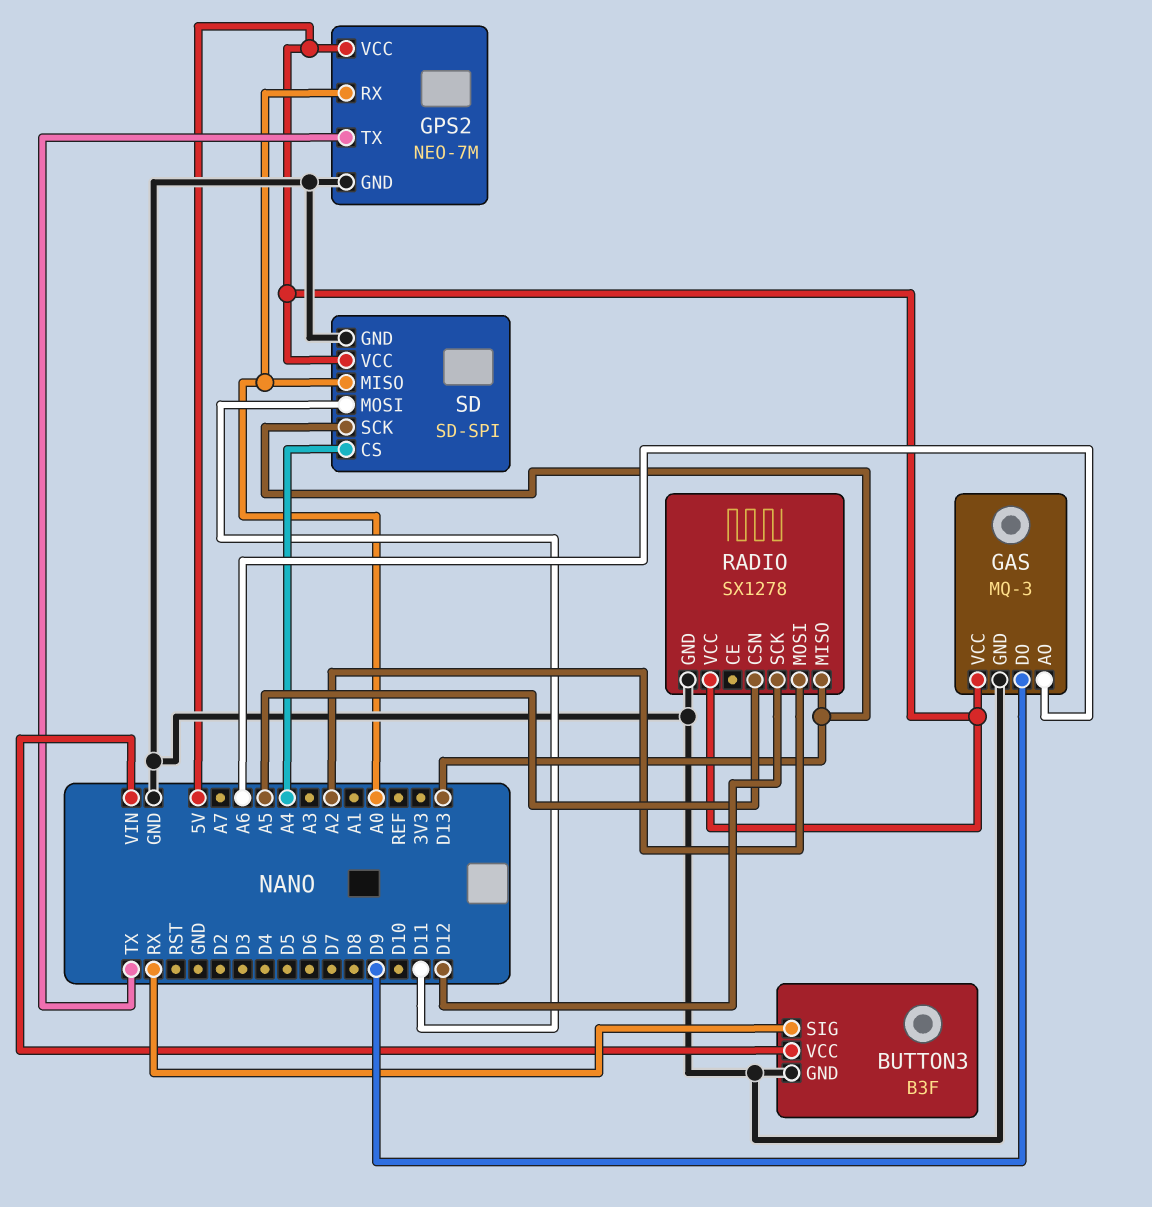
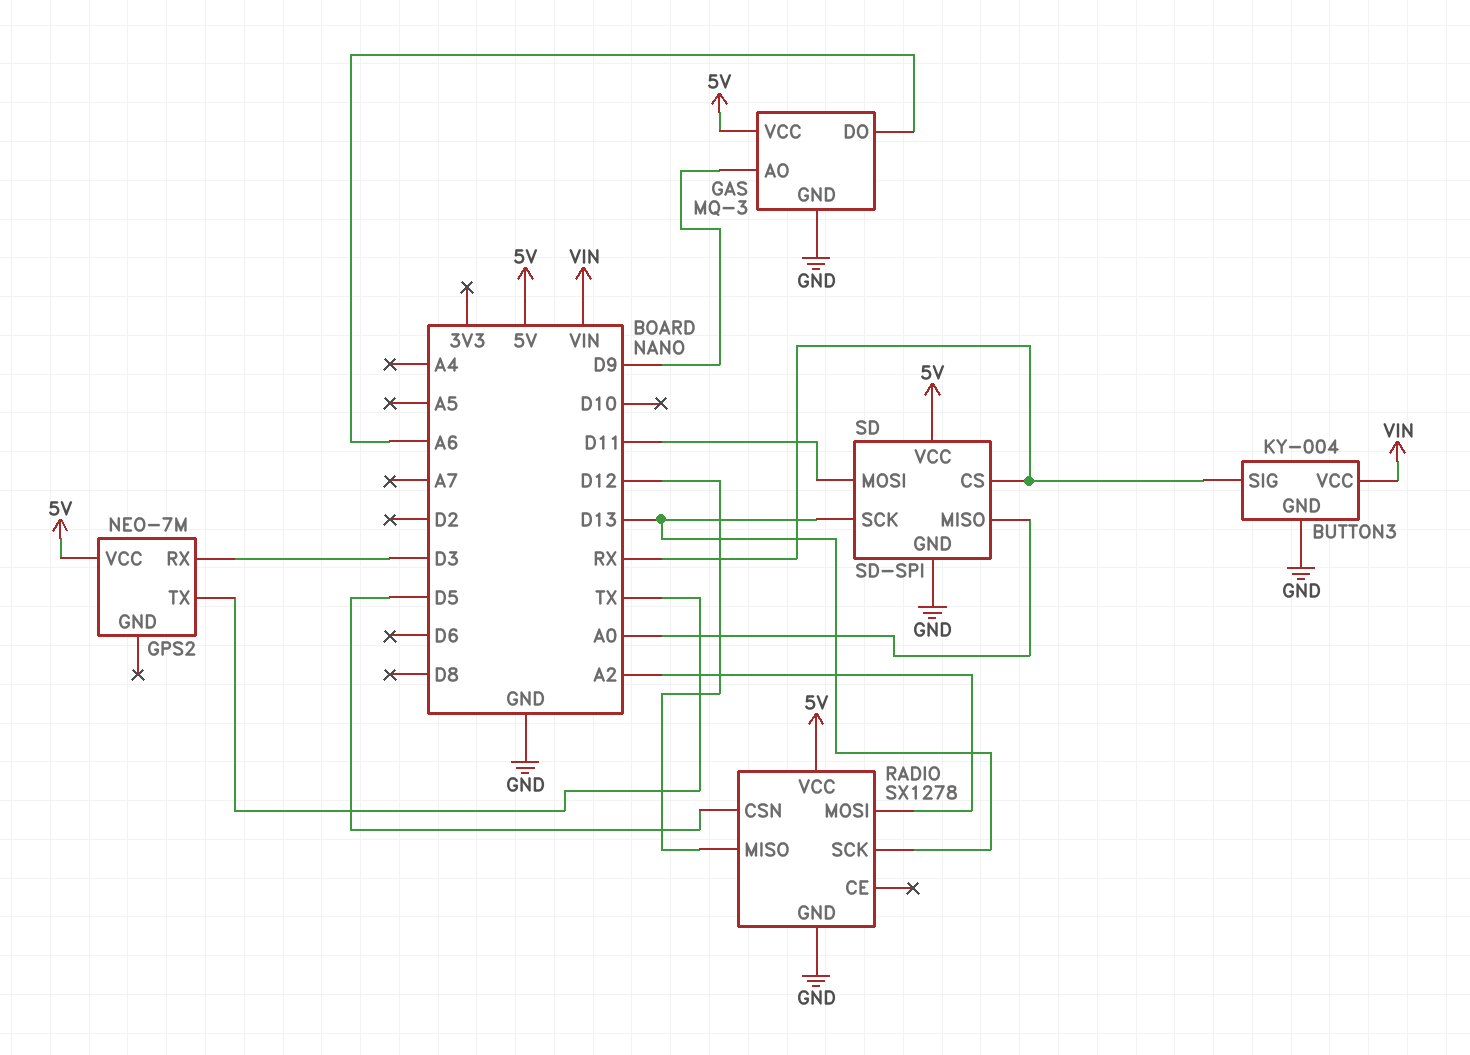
BUTTON3: B3F -> KY-004
GAS pin AO: A6 -> D9
GAS pin DO: D9 -> A6
GPS2 pin GND: GND -> none
GPS2 pin RX: A0 -> D3
RADIO pin CSN: A5 -> D5
RADIO pin MISO: D13 -> D12
RADIO pin SCK: D12 -> D13
SD pin CS: A4 -> RX

